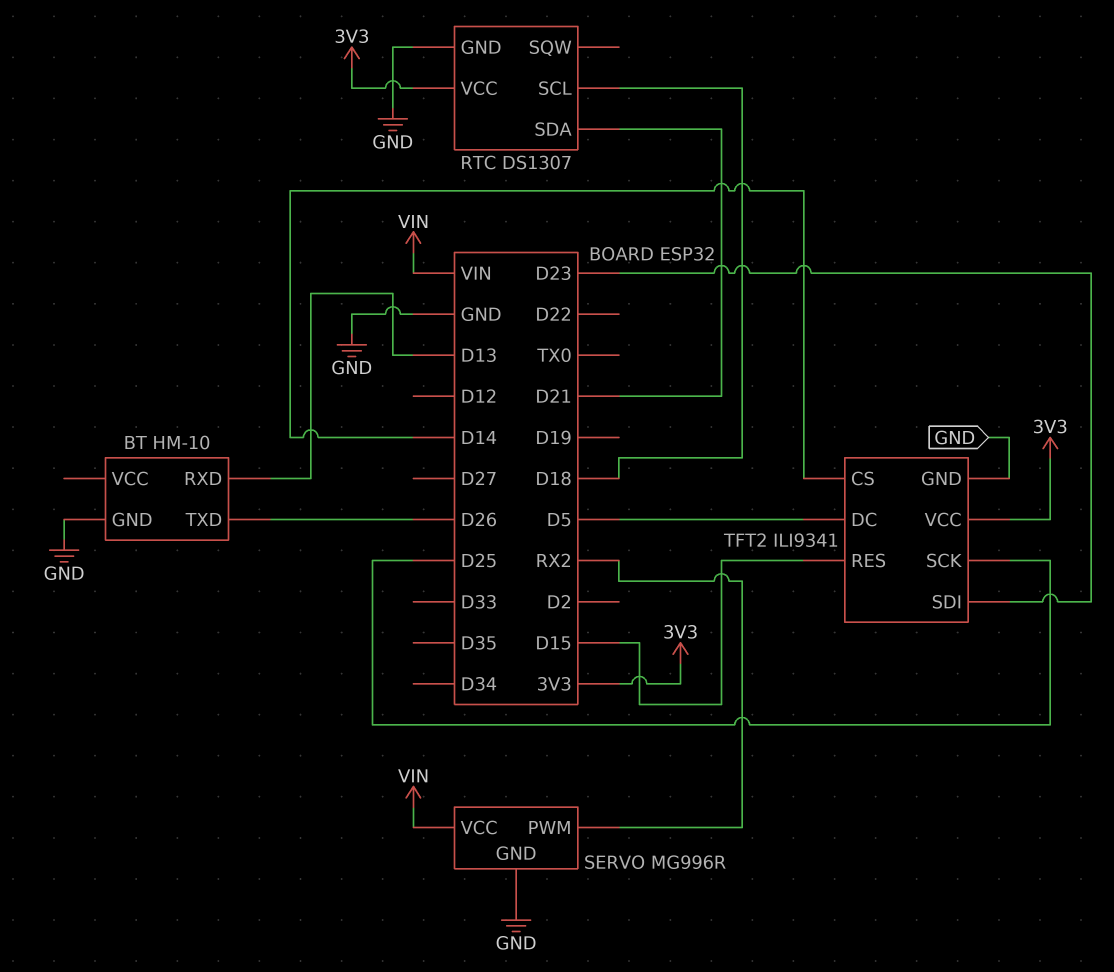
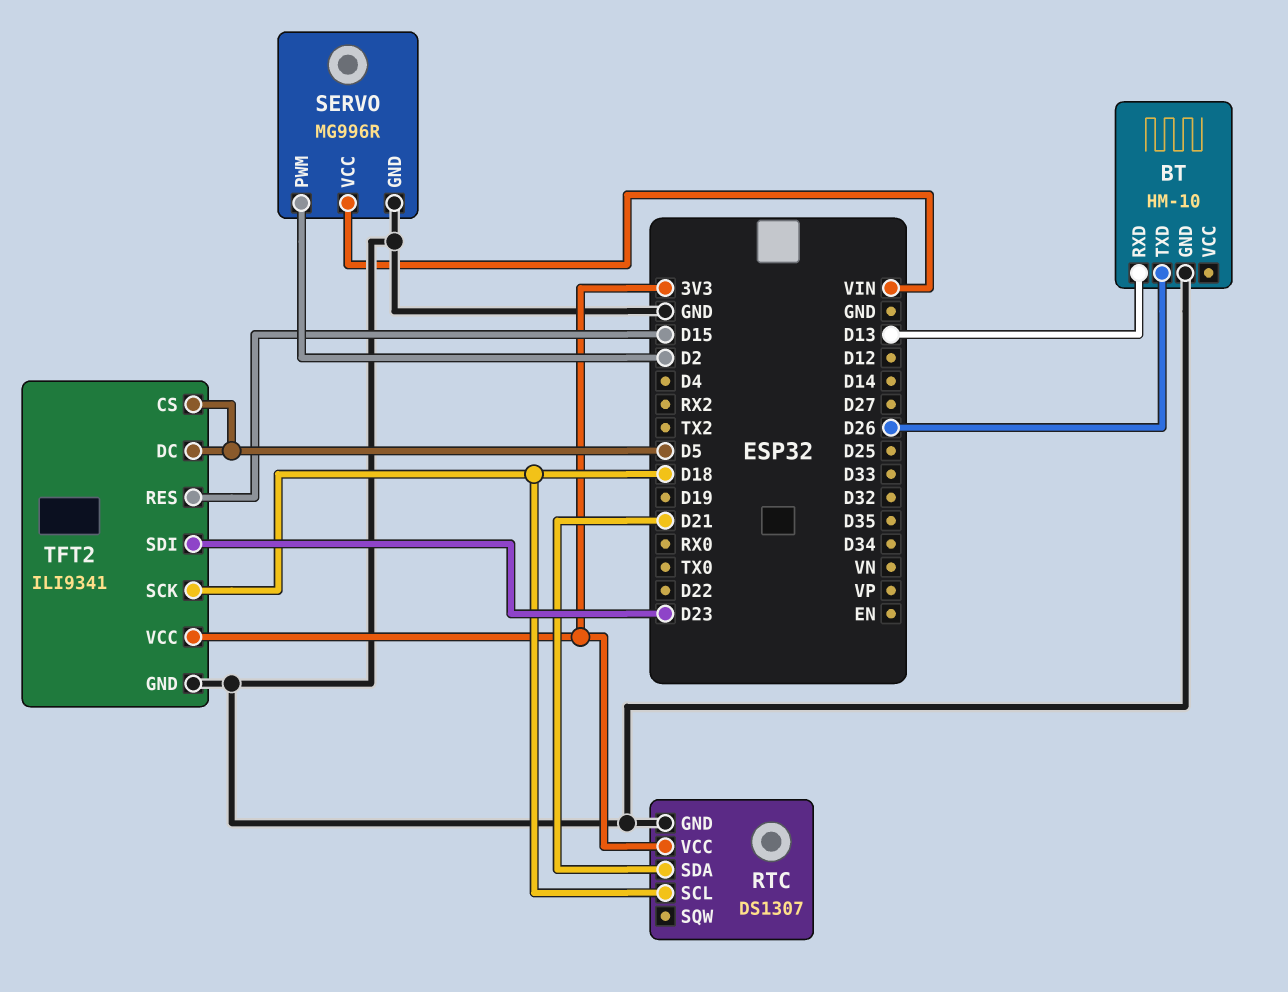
SERVO pin PWM: RX2 -> D2
TFT2 pin CS: D14 -> D5
TFT2 pin SCK: D25 -> D18

